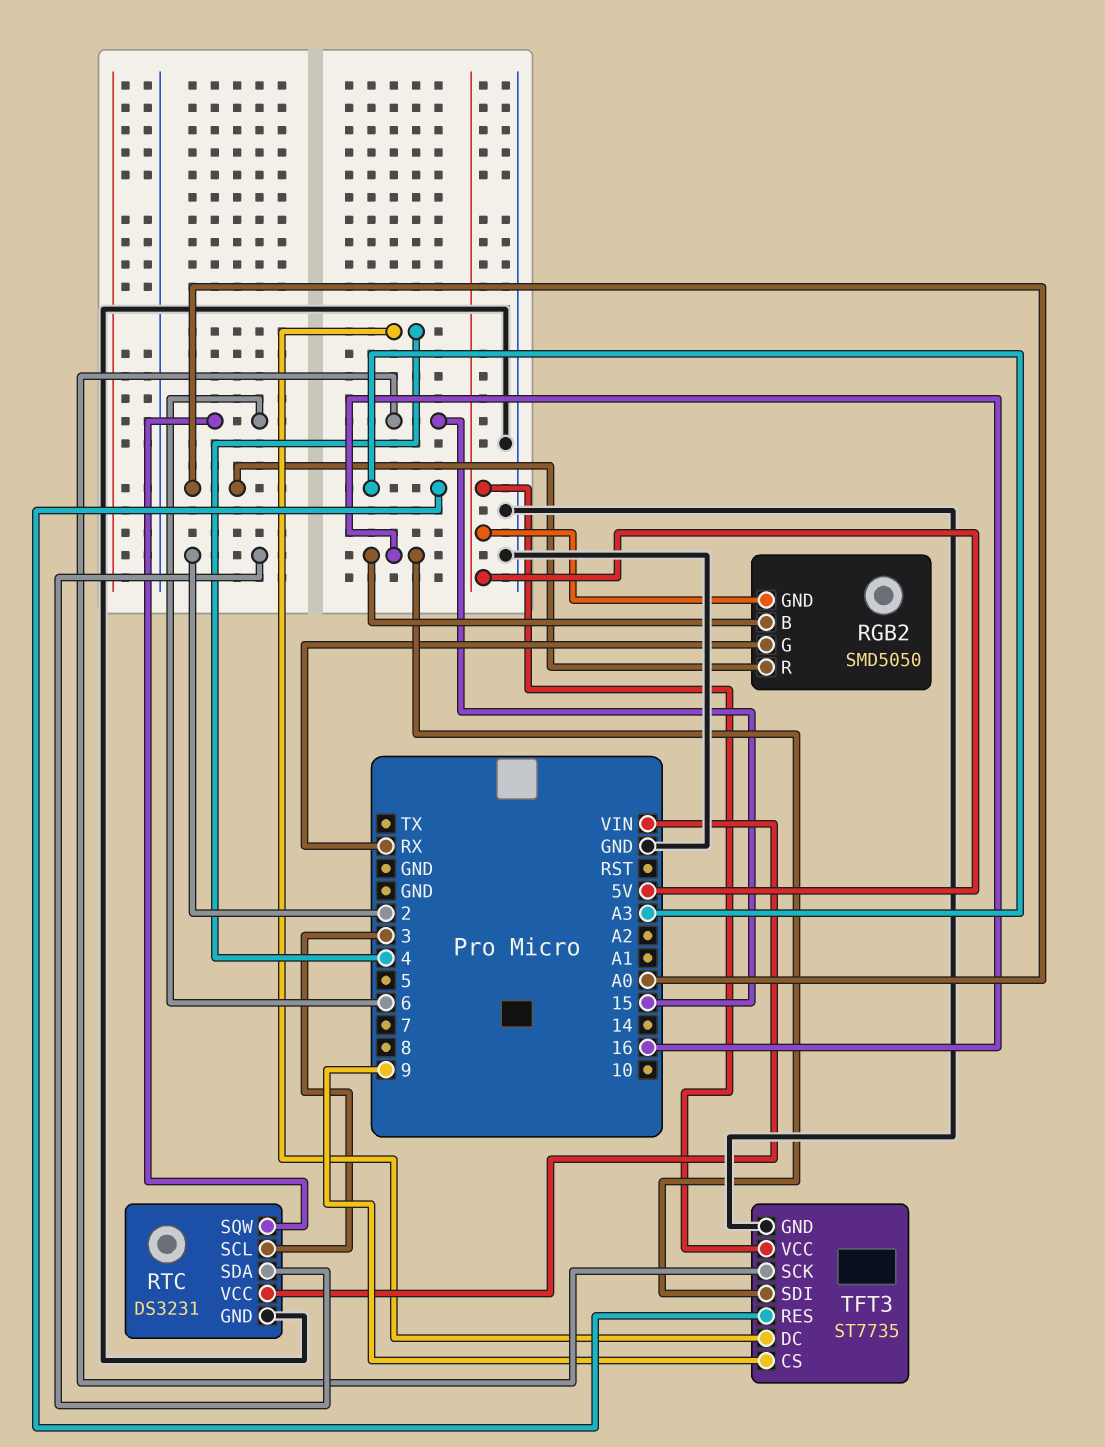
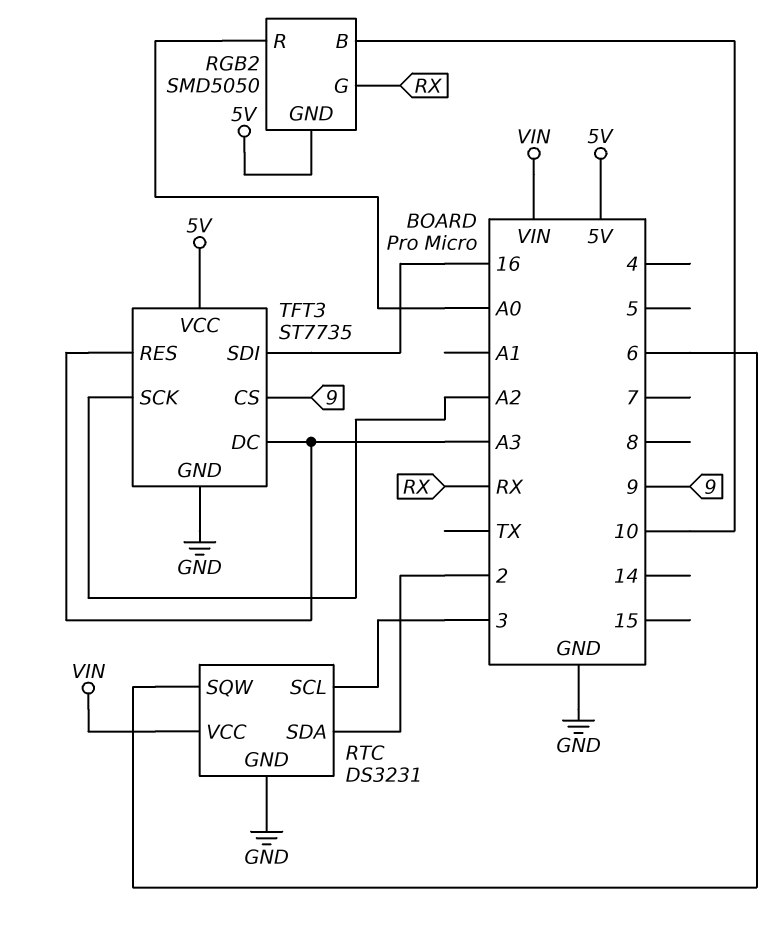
RGB2 pin B: 16 -> 10
TFT3 pin DC: 4 -> A3
TFT3 pin SCK: 15 -> A2

